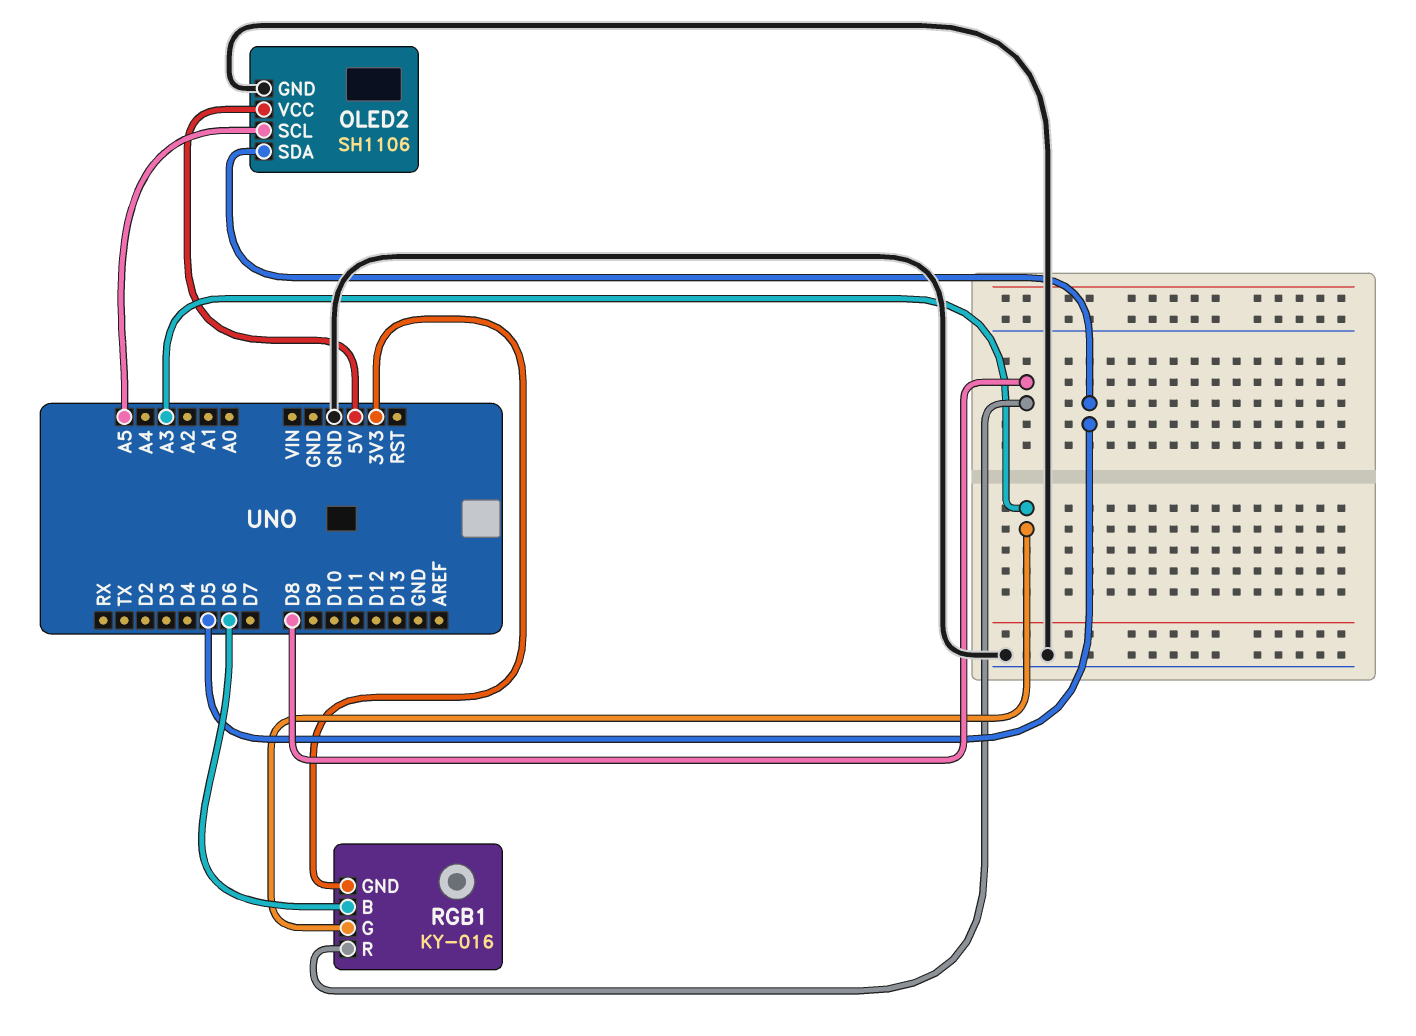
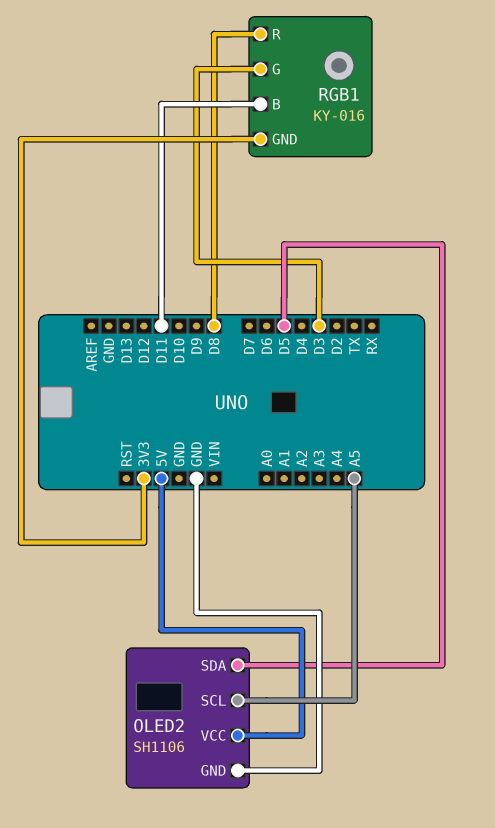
RGB1 pin B: D6 -> D11
RGB1 pin G: A3 -> D3

